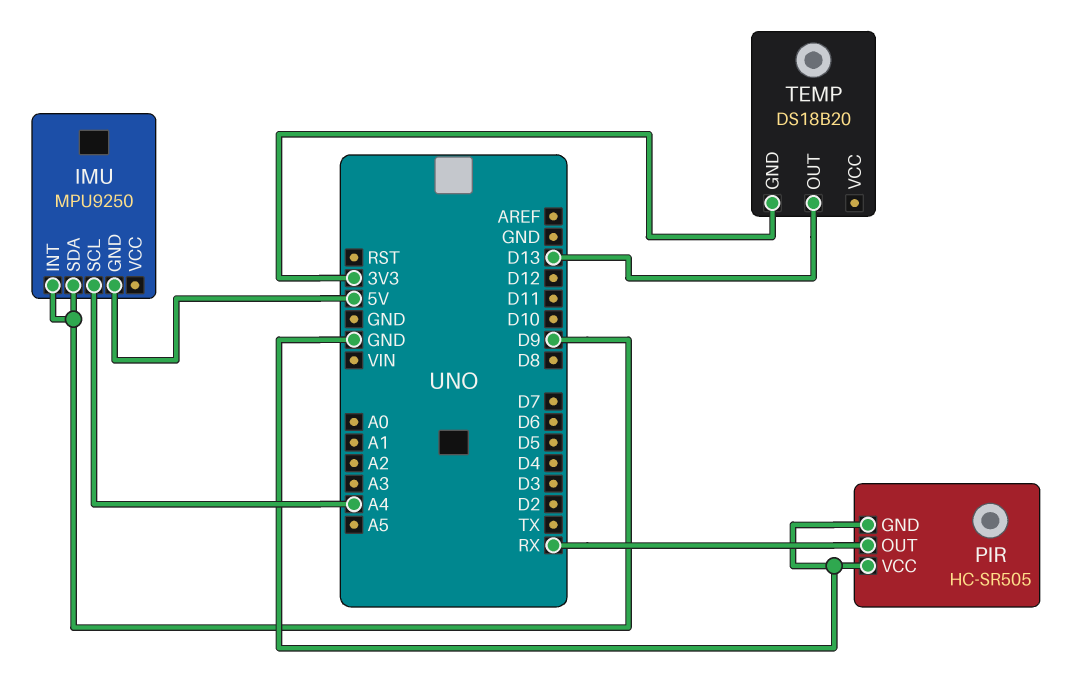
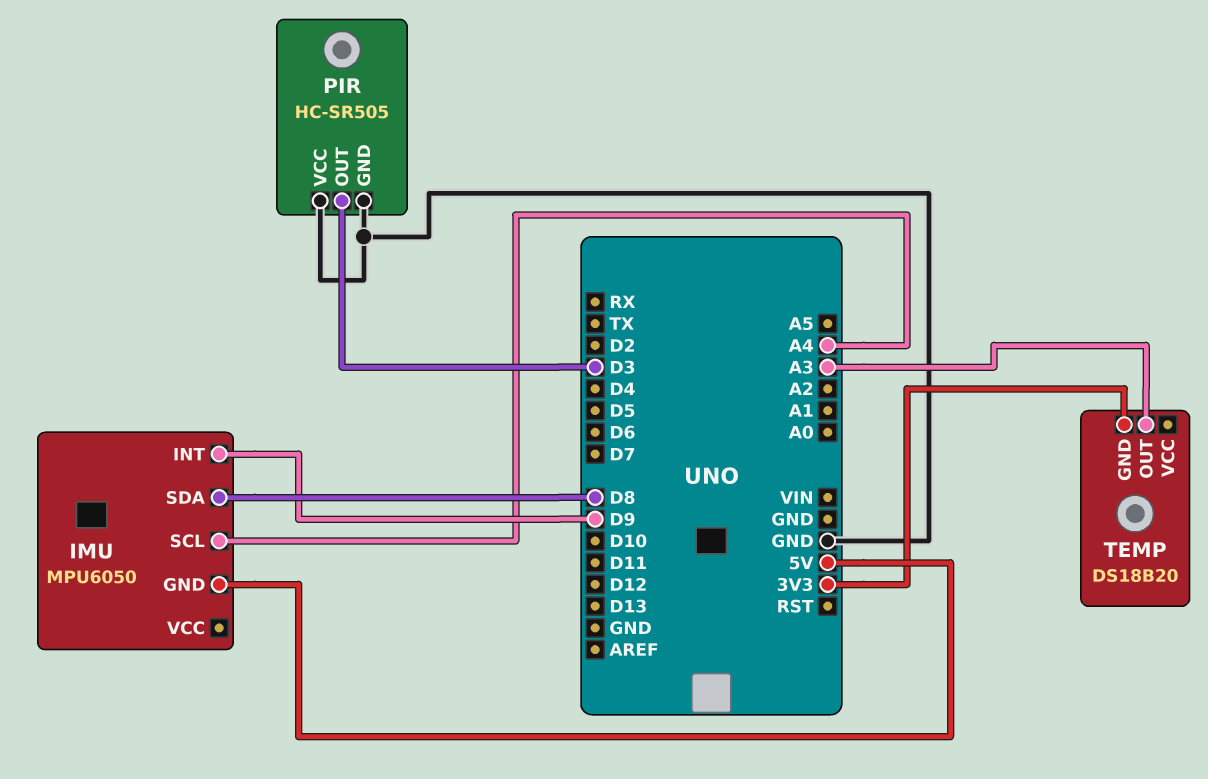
IMU: MPU9250 -> MPU6050
IMU pin SDA: D9 -> D8
PIR pin OUT: RX -> D3
TEMP pin OUT: D13 -> A3

